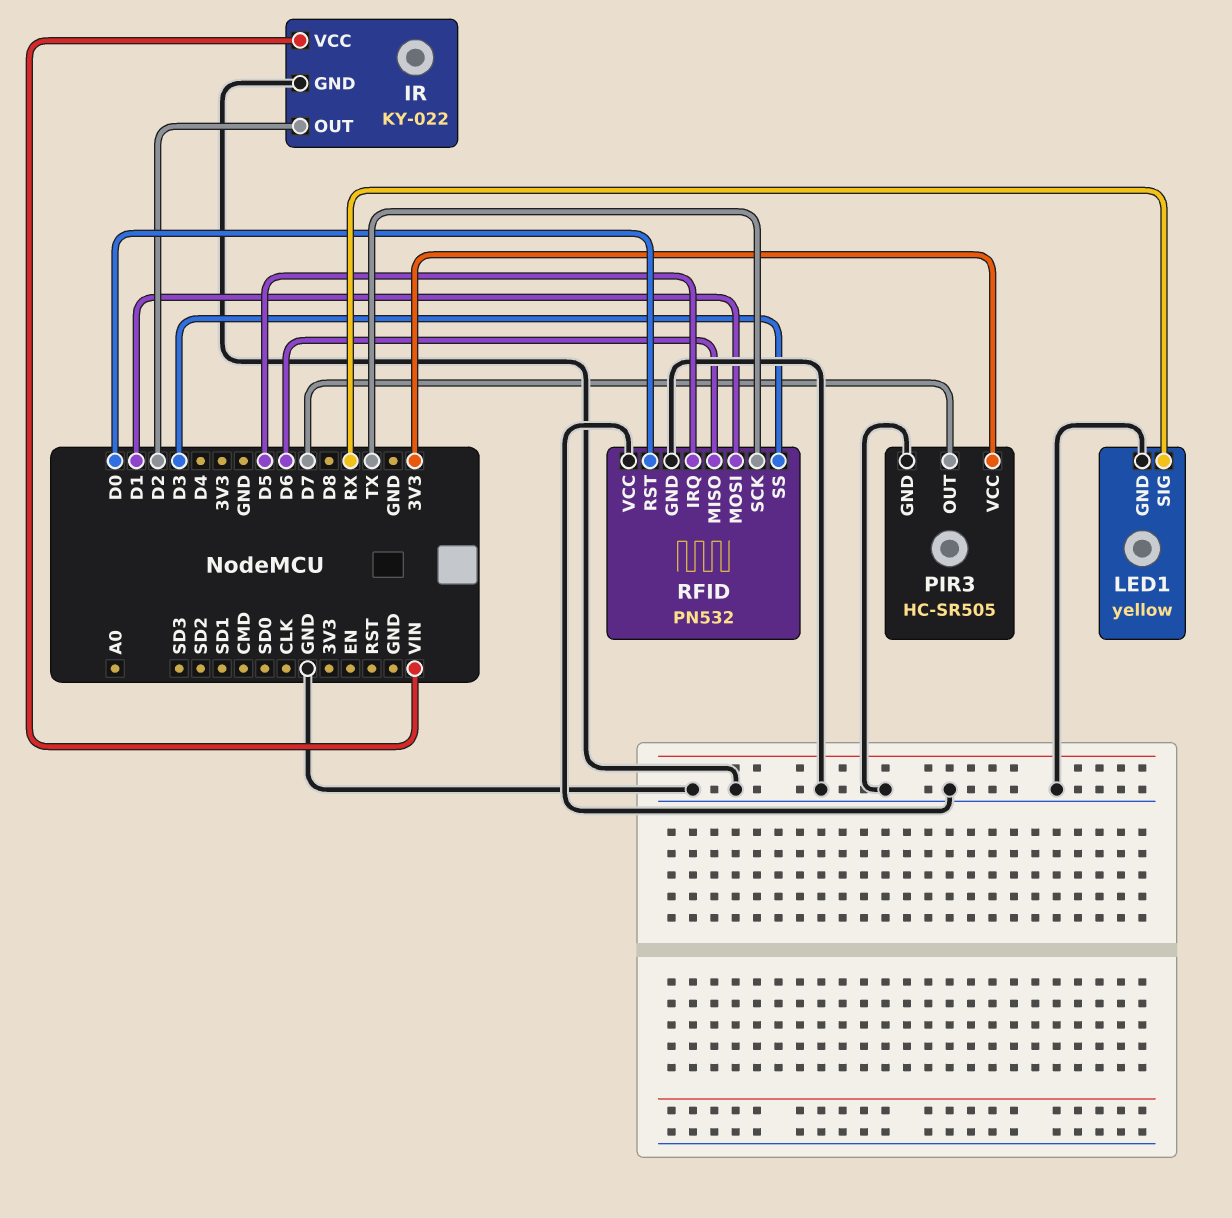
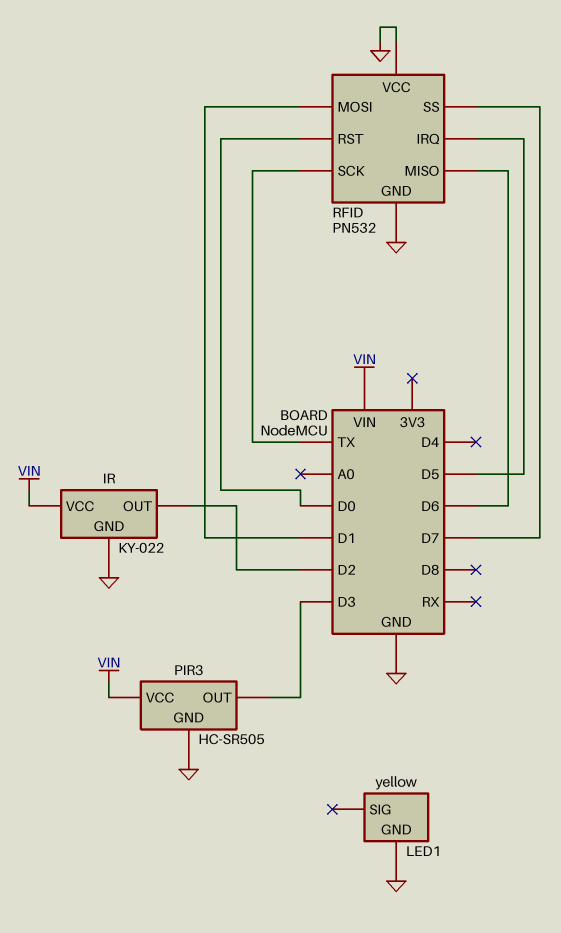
LED1 pin SIG: RX -> none
PIR3 pin OUT: D7 -> D3
PIR3 pin VCC: 3V3 -> VIN
RFID pin SS: D3 -> D7

